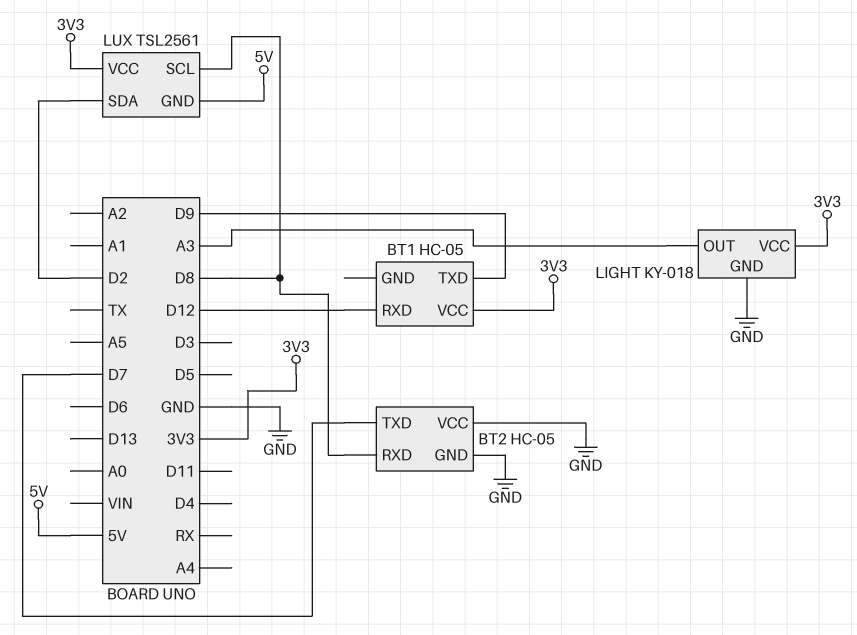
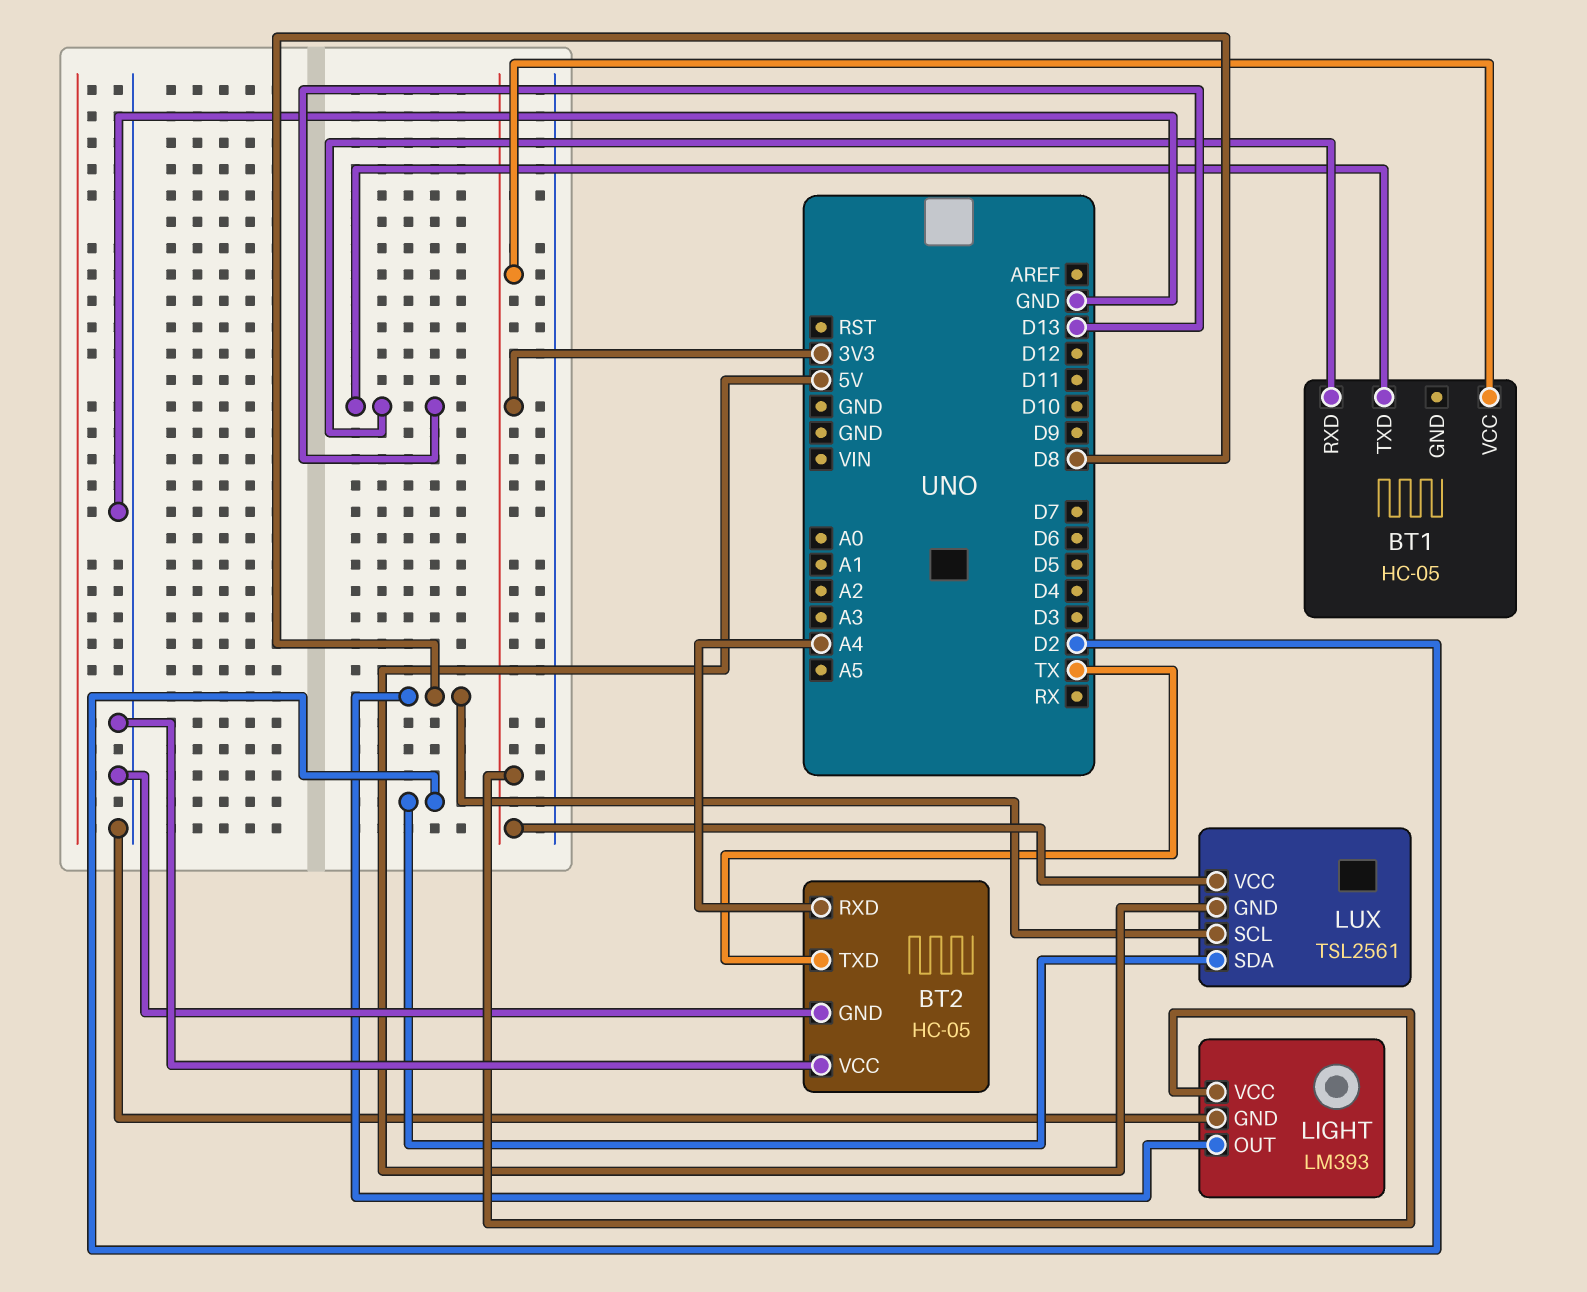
BT1 pin RXD: D12 -> D13
BT1 pin TXD: D9 -> D13
BT2 pin RXD: D8 -> A4
BT2 pin TXD: D7 -> TX
LIGHT: KY-018 -> LM393
LIGHT pin OUT: A3 -> D8

